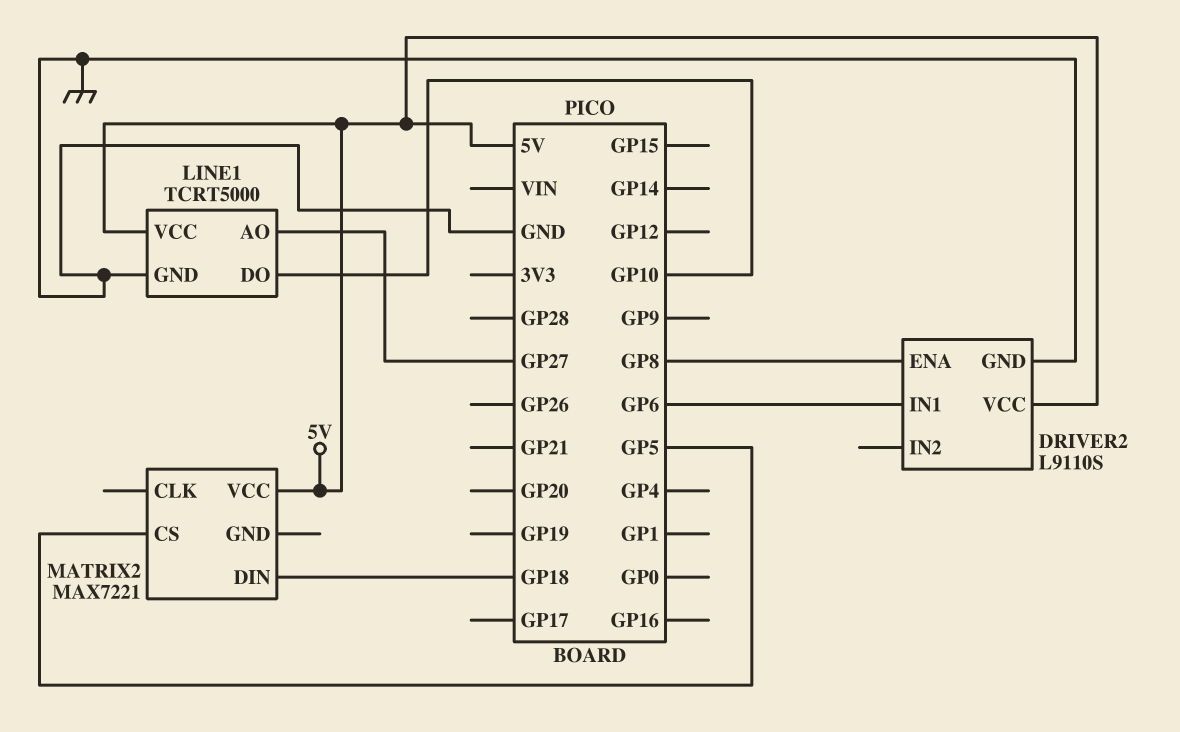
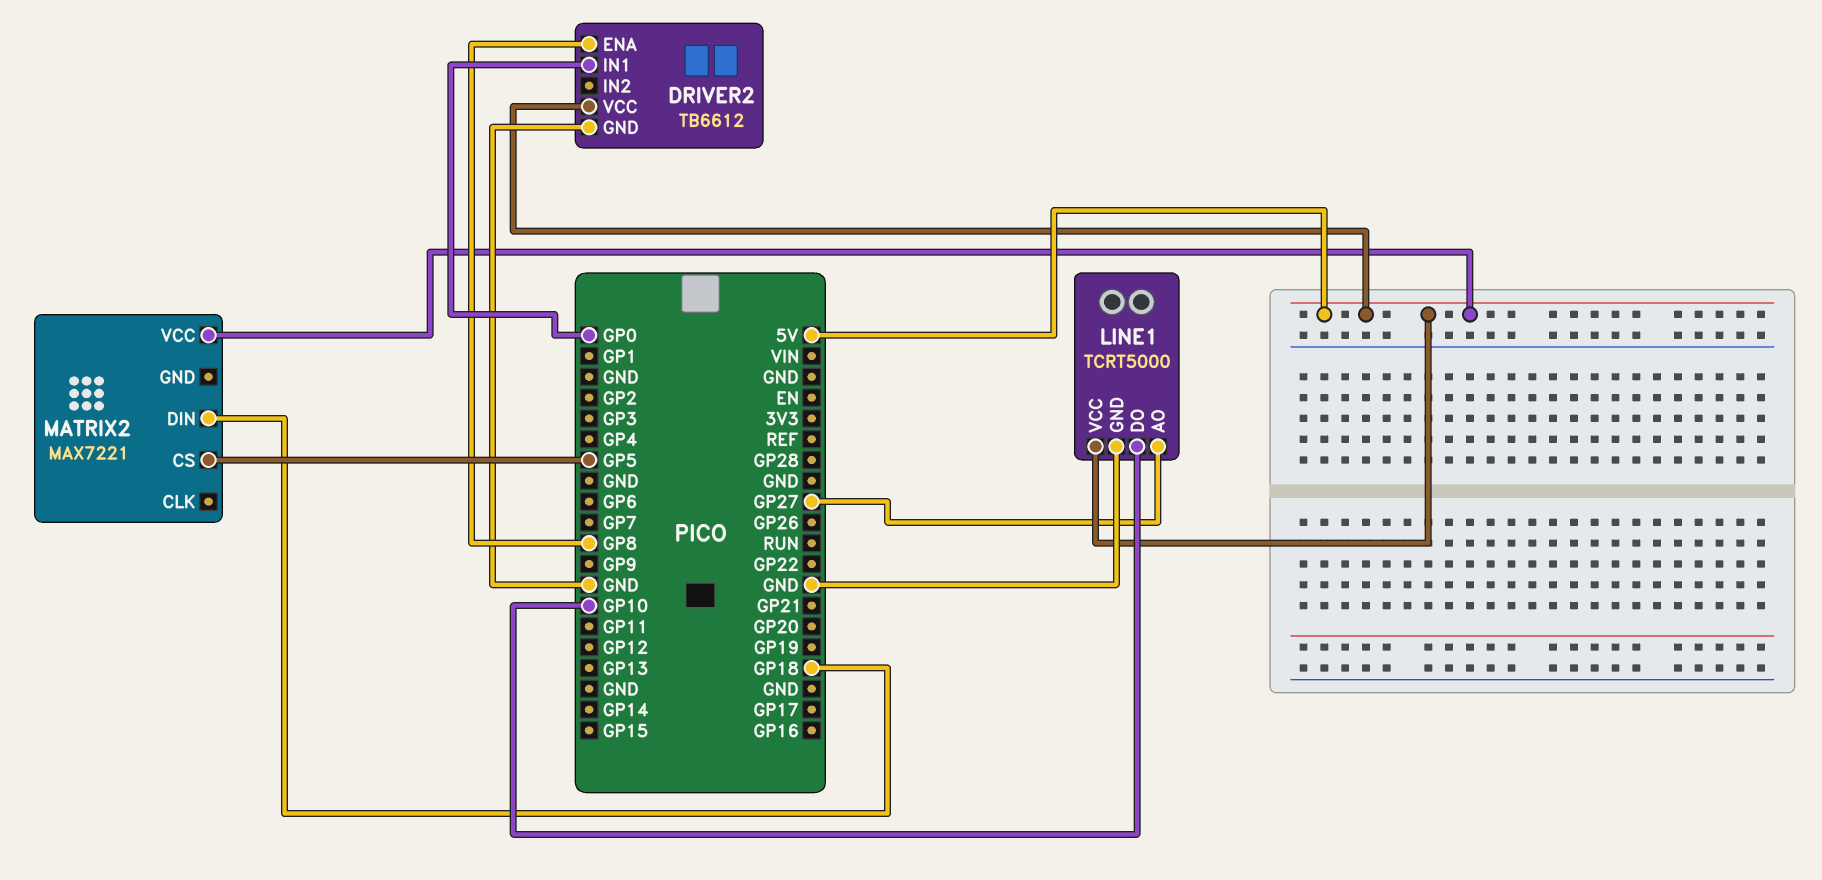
DRIVER2: L9110S -> TB6612
DRIVER2 pin IN1: GP6 -> GP0

